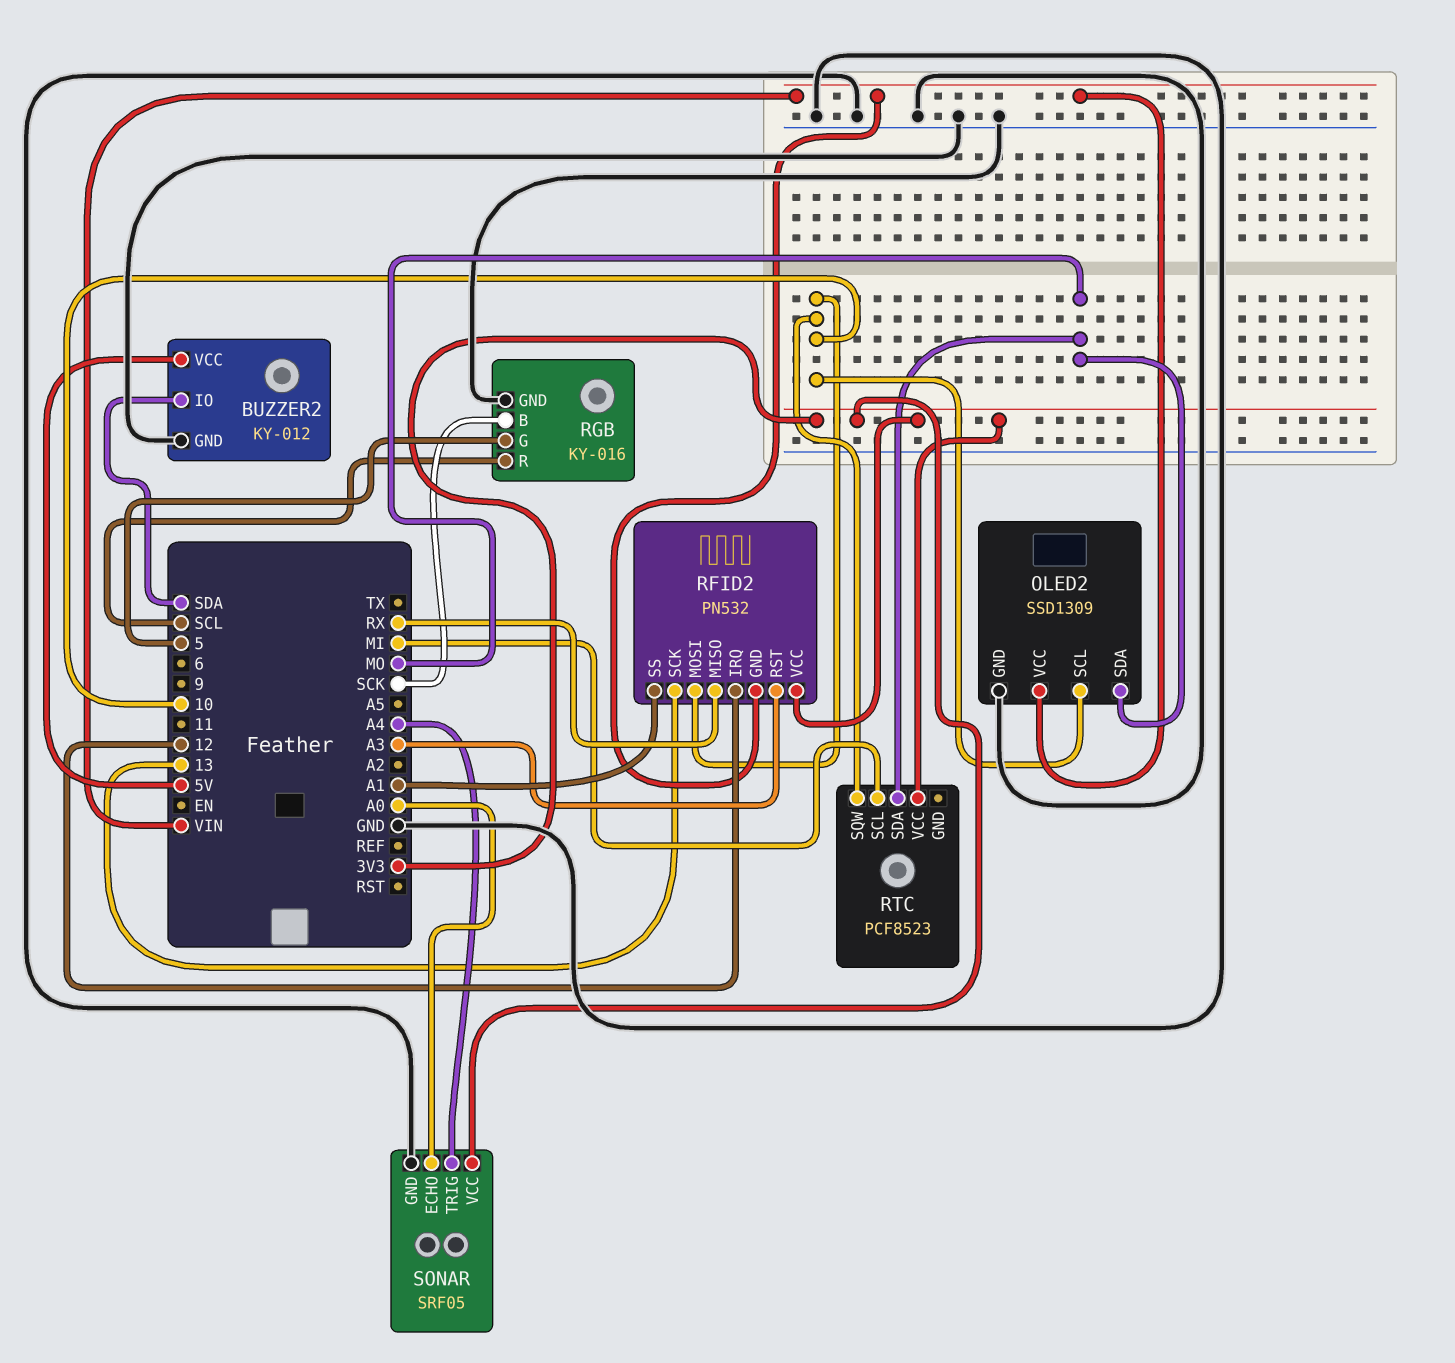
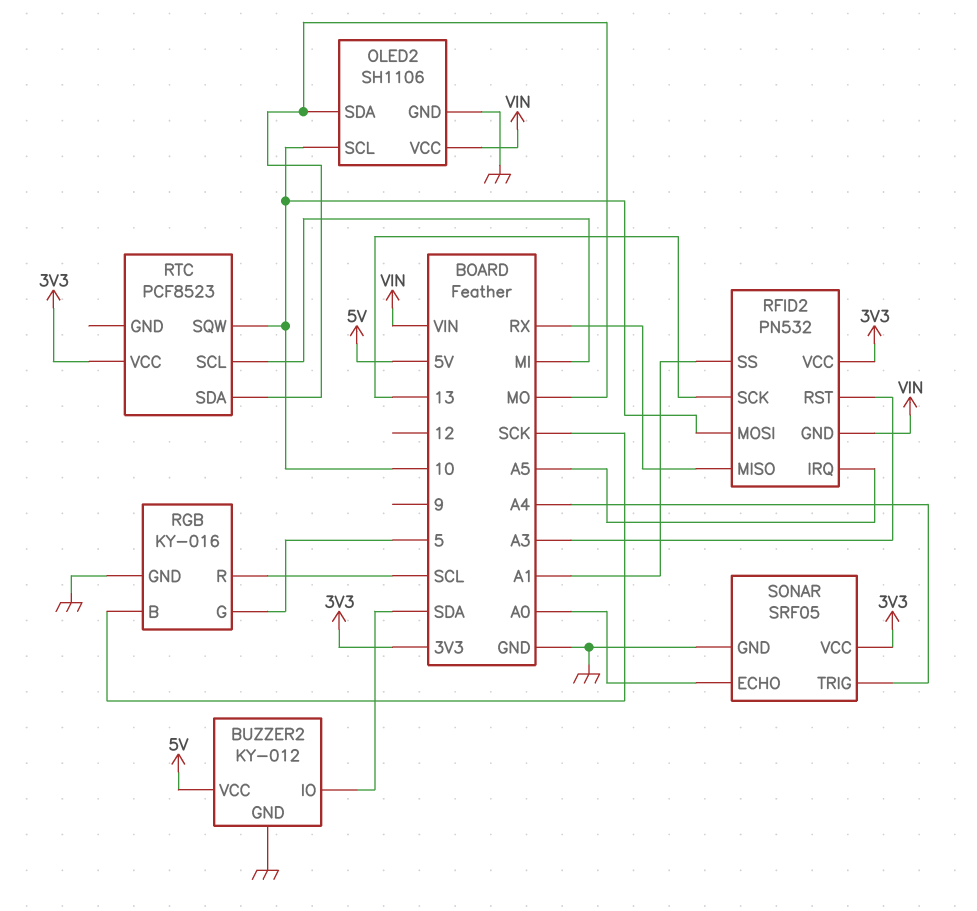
OLED2: SSD1309 -> SH1106
RFID2 pin IRQ: 12 -> A5

